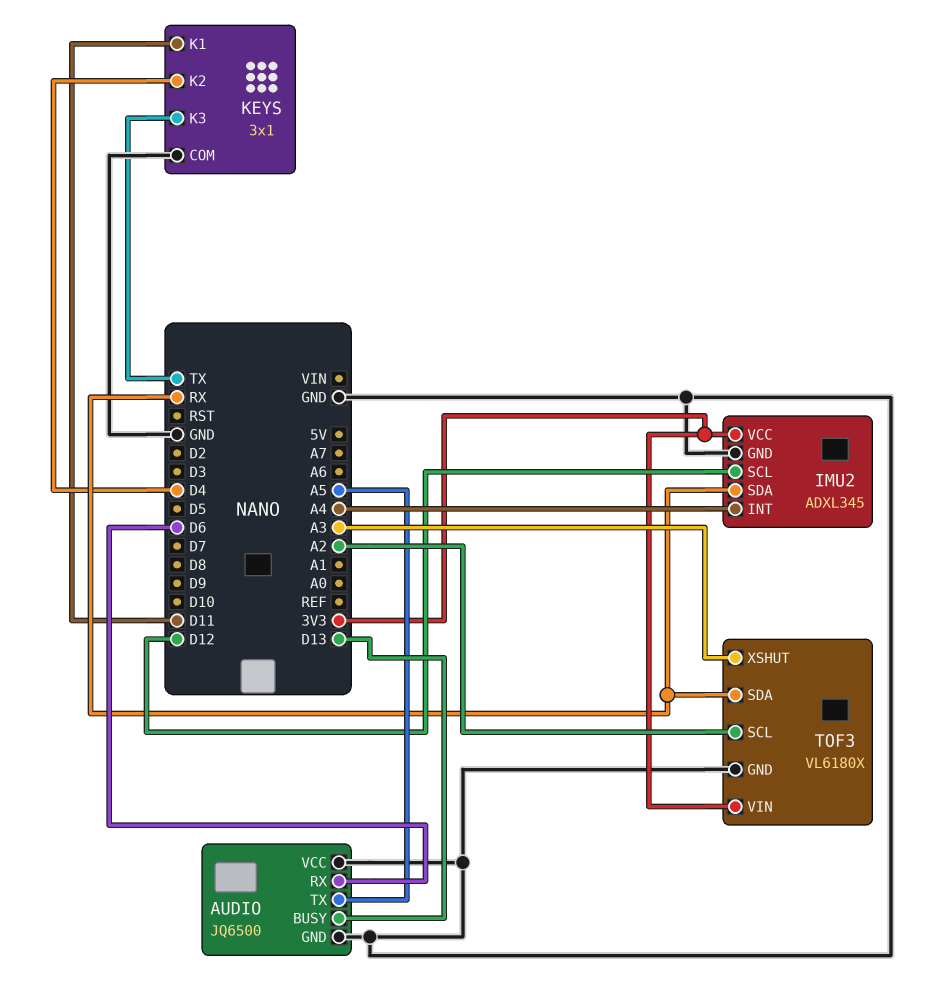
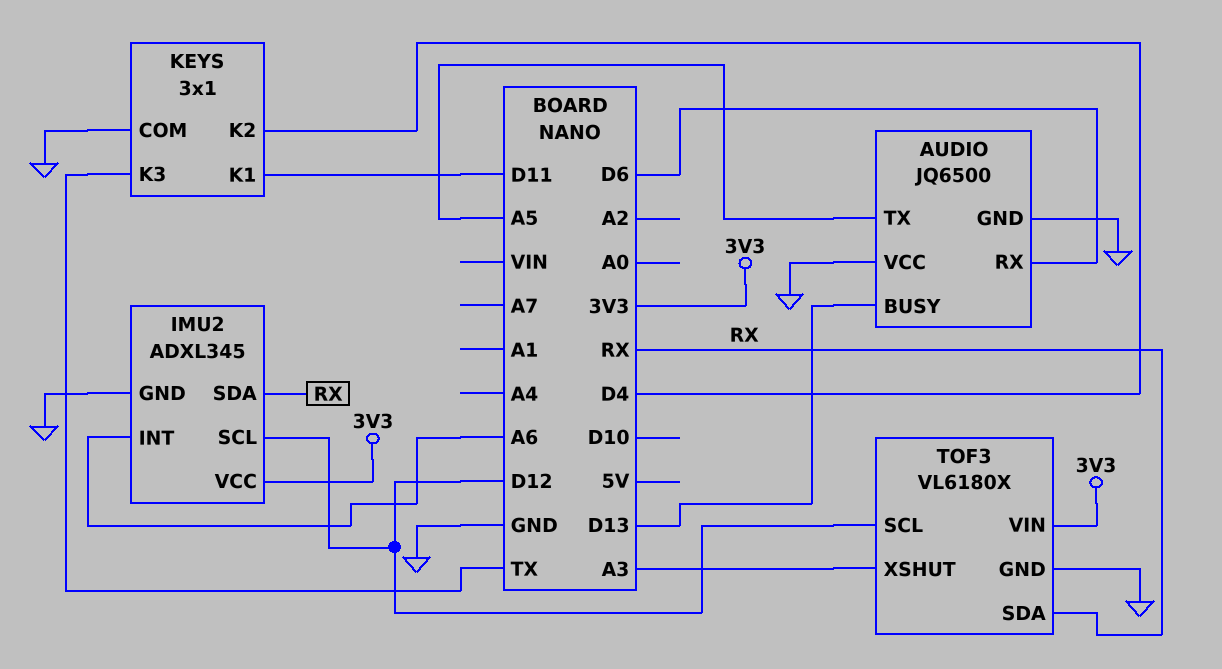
IMU2 pin INT: A4 -> A6
TOF3 pin SCL: A2 -> D12

